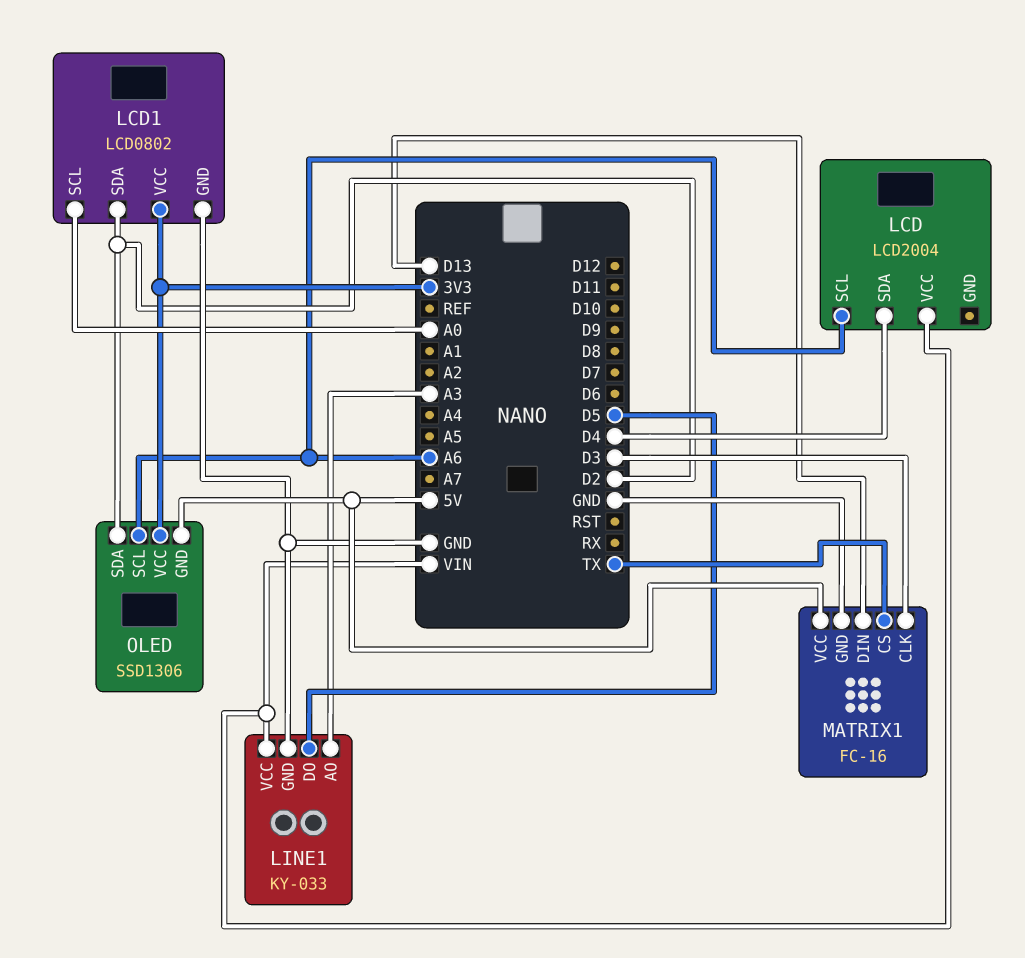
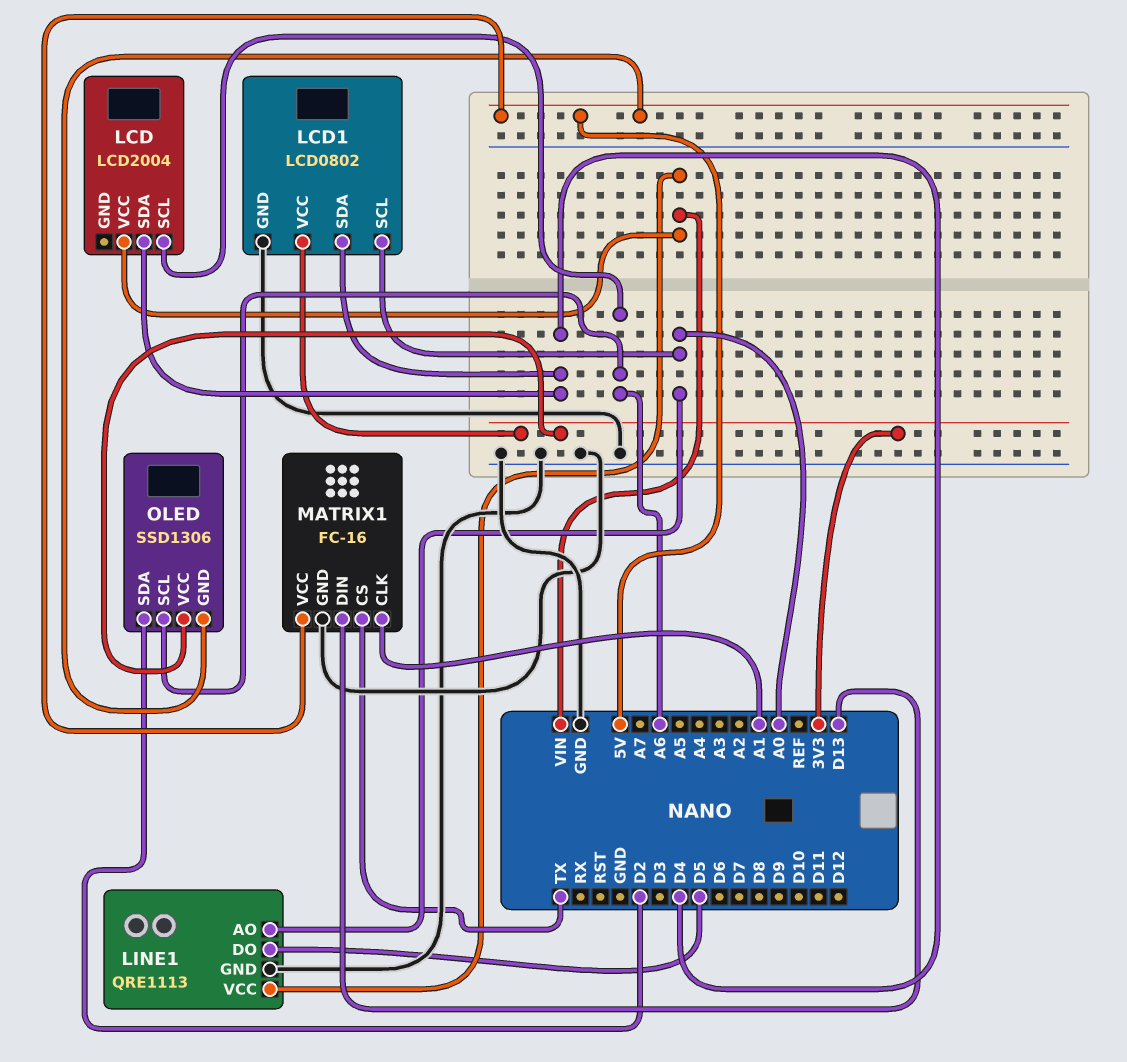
LCD1 pin SDA: D2 -> D4
LINE1: KY-033 -> QRE1113
LINE1 pin AO: A3 -> A0
MATRIX1 pin CLK: D3 -> A1

